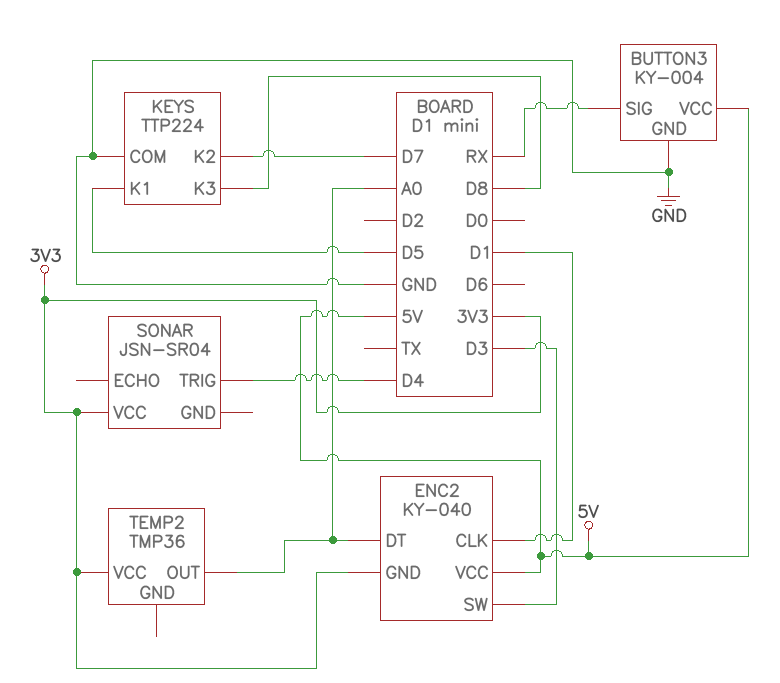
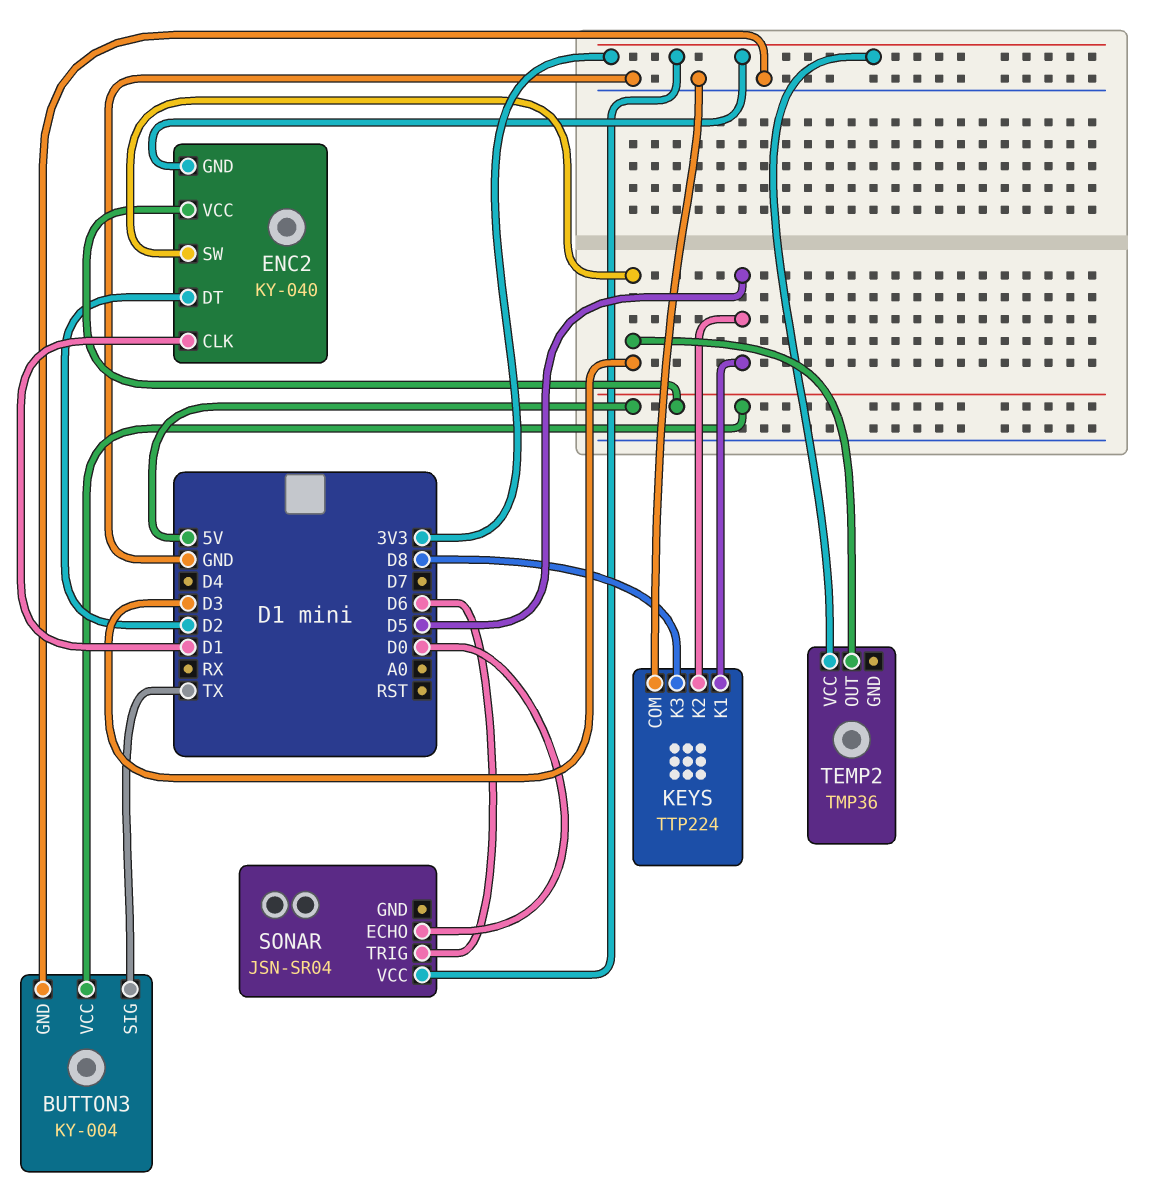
BUTTON3 pin SIG: RX -> TX
ENC2 pin DT: A0 -> D2
KEYS pin K2: D7 -> D5
SONAR pin ECHO: none -> D0
SONAR pin TRIG: D4 -> D6
TEMP2 pin OUT: A0 -> D3

